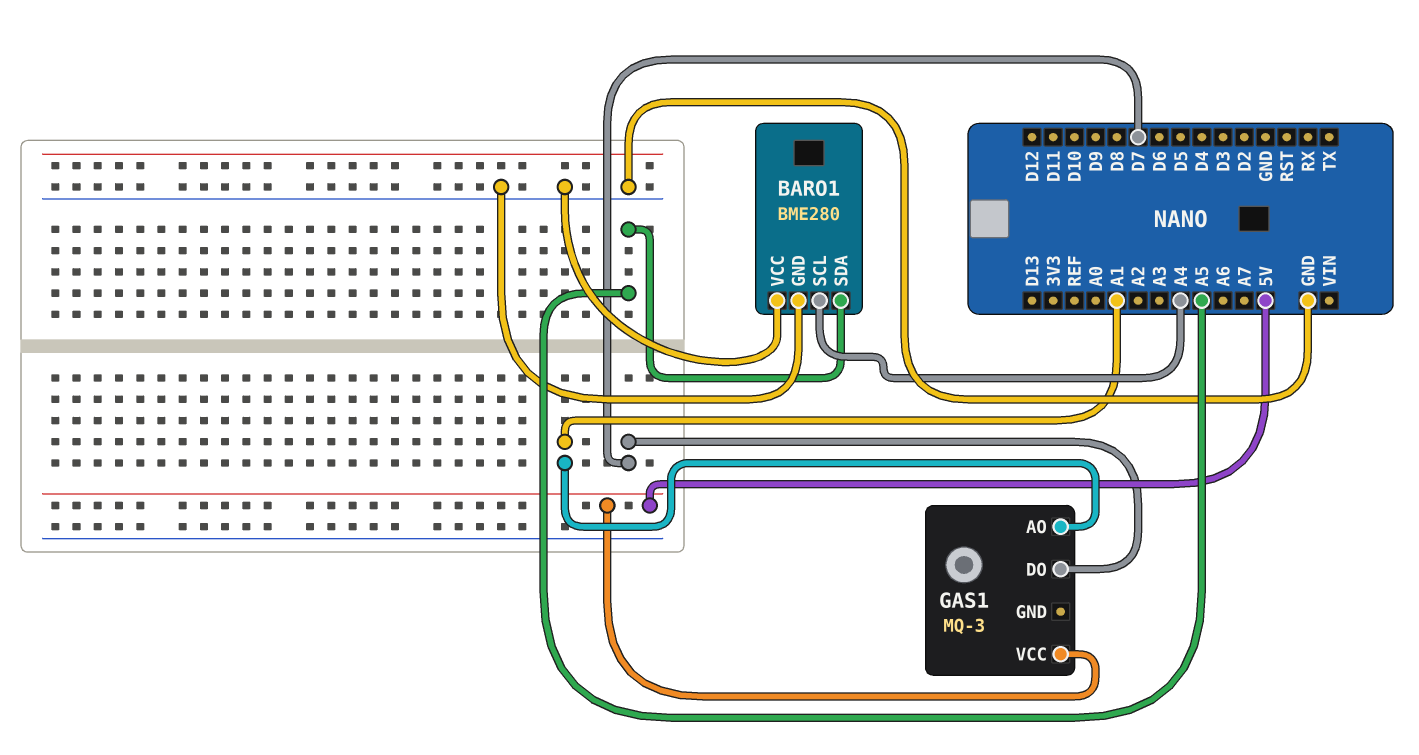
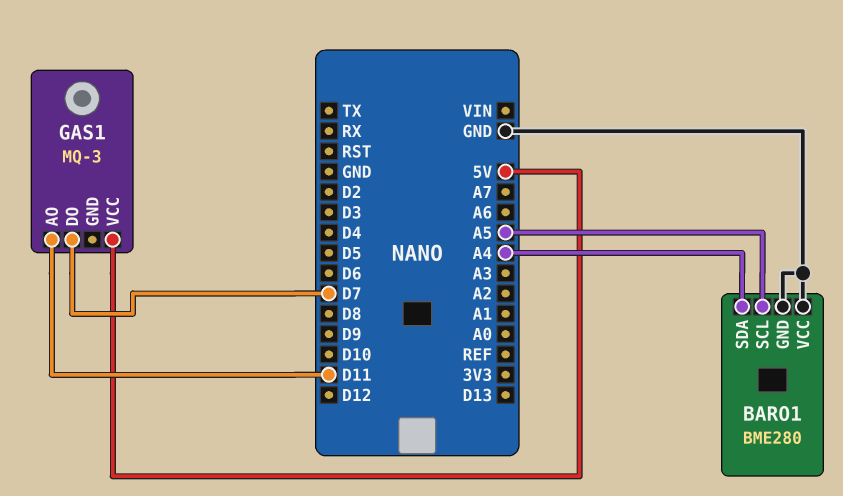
BARO1 pin SCL: A4 -> A5
BARO1 pin SDA: A5 -> A4
GAS1 pin AO: A1 -> D11

